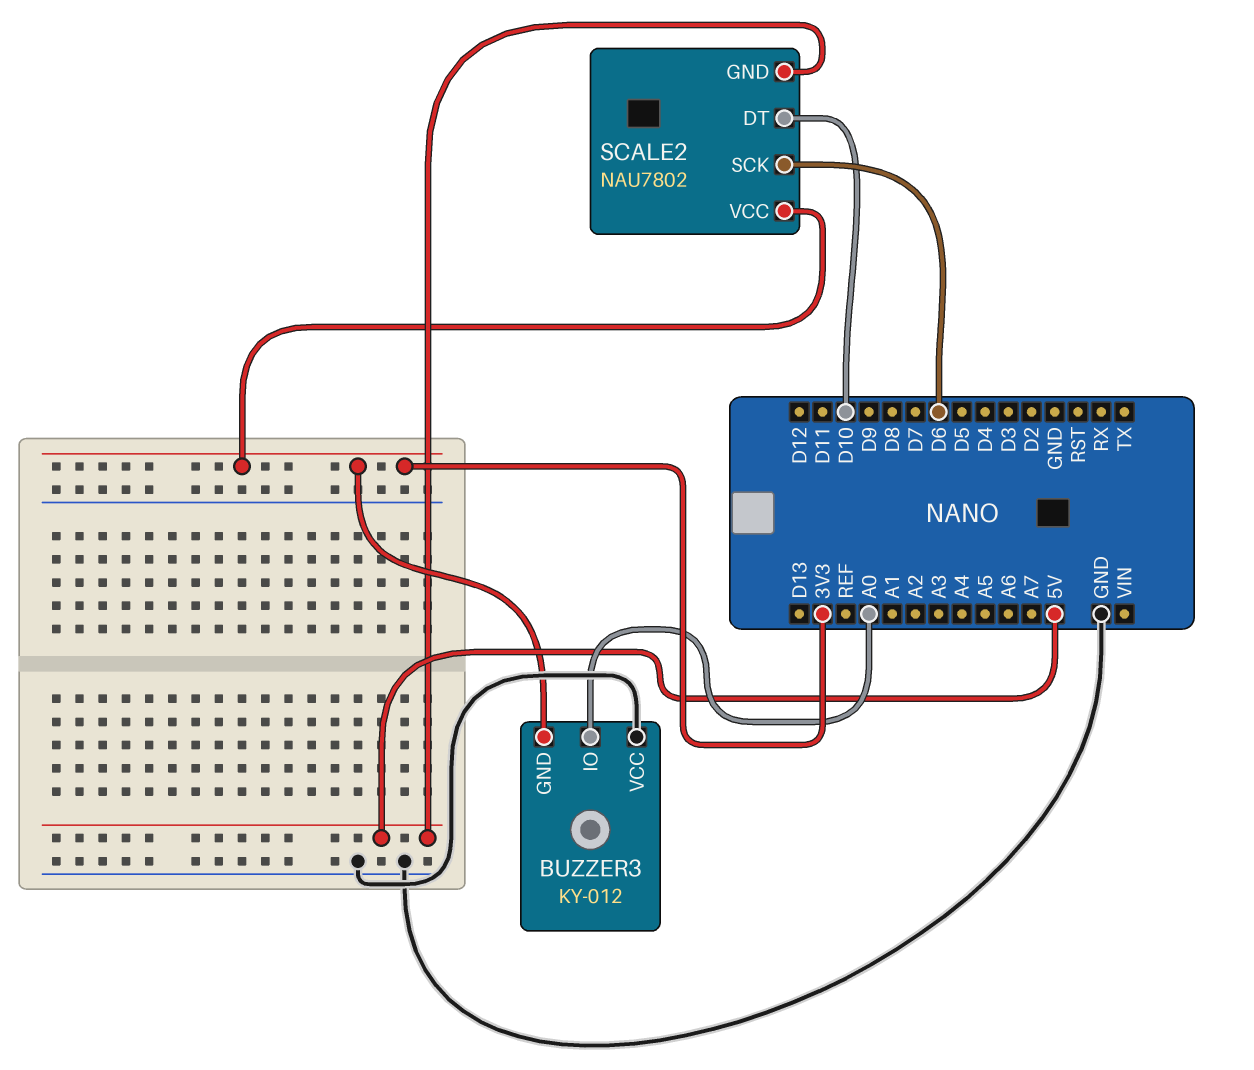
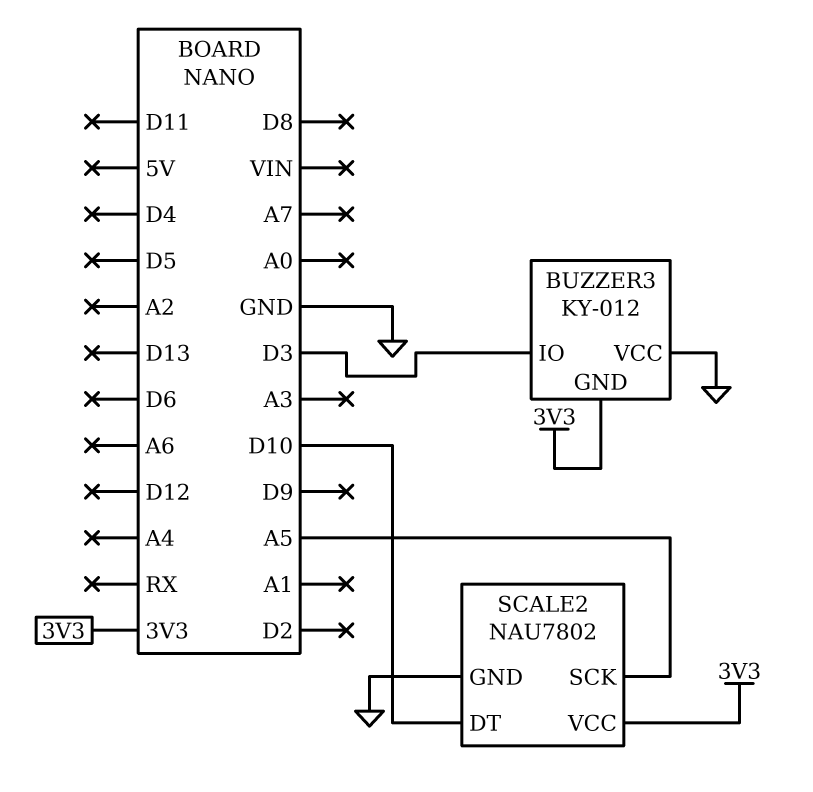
BUZZER3 pin IO: A0 -> D3
SCALE2 pin GND: 5V -> GND
SCALE2 pin SCK: D6 -> A5

